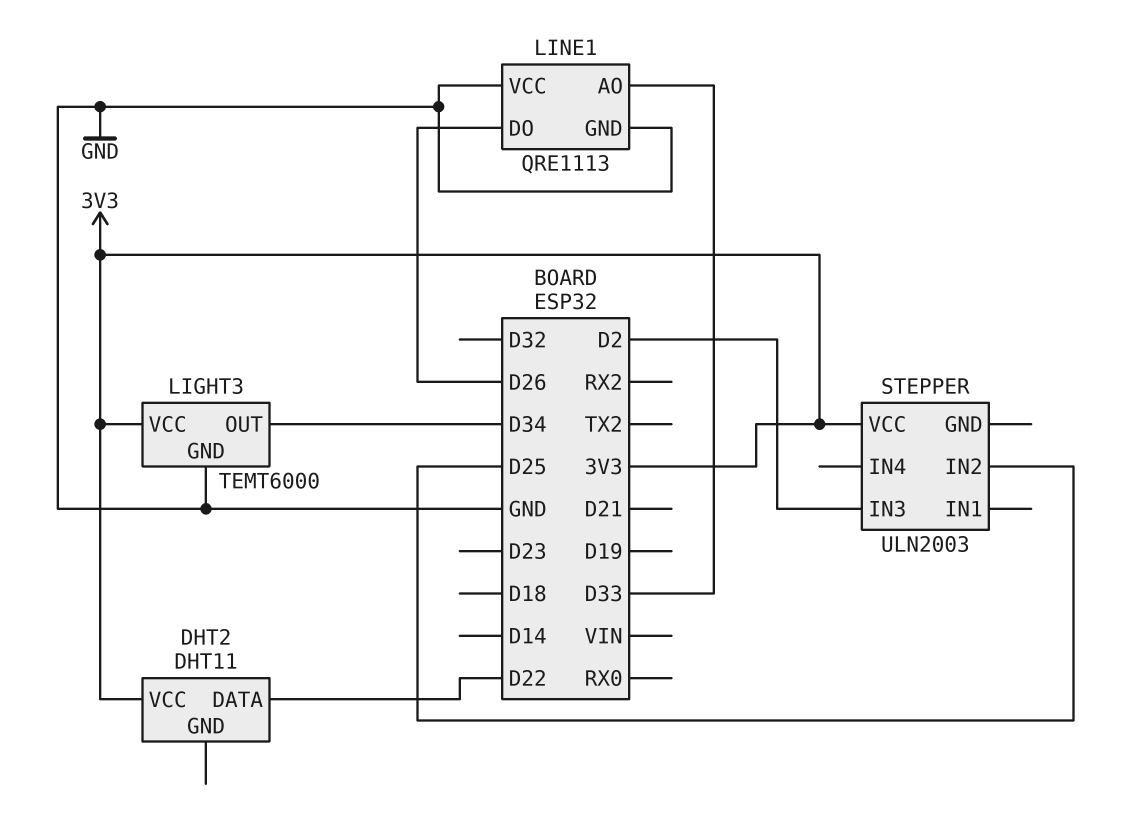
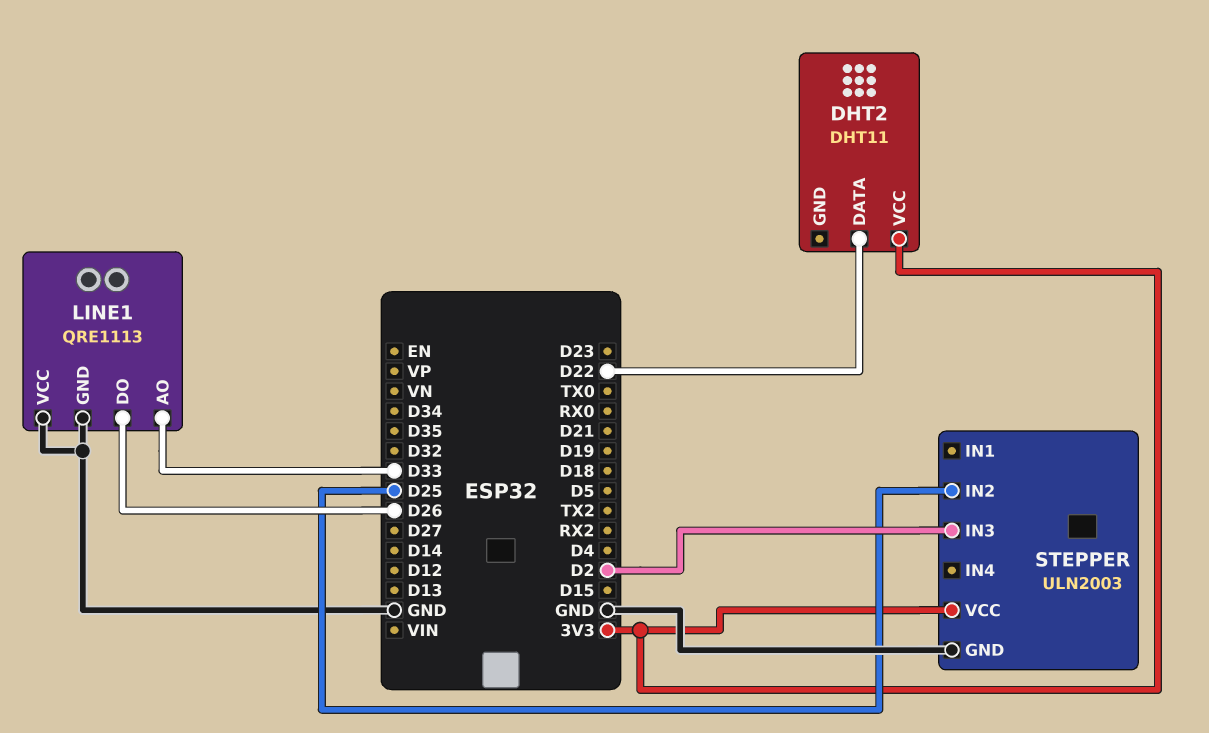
LIGHT3: TEMT6000 -> none
LIGHT3 pin GND: GND -> none
LIGHT3 pin OUT: D34 -> none
LIGHT3 pin VCC: 3V3 -> none
STEPPER pin GND: none -> GND

